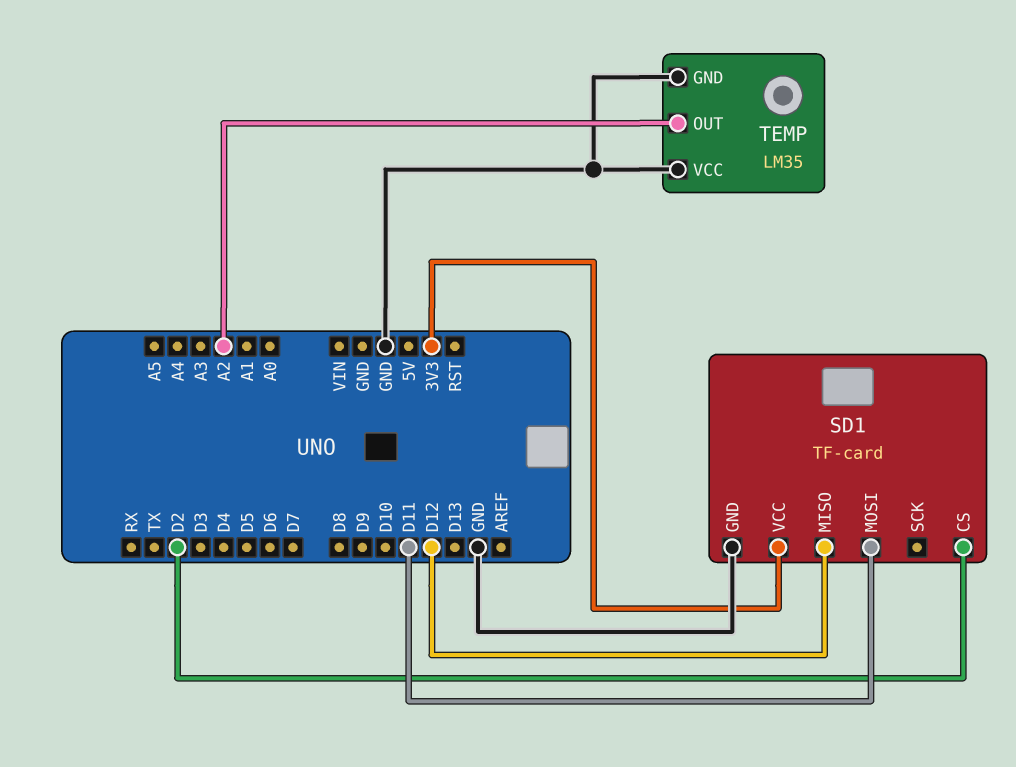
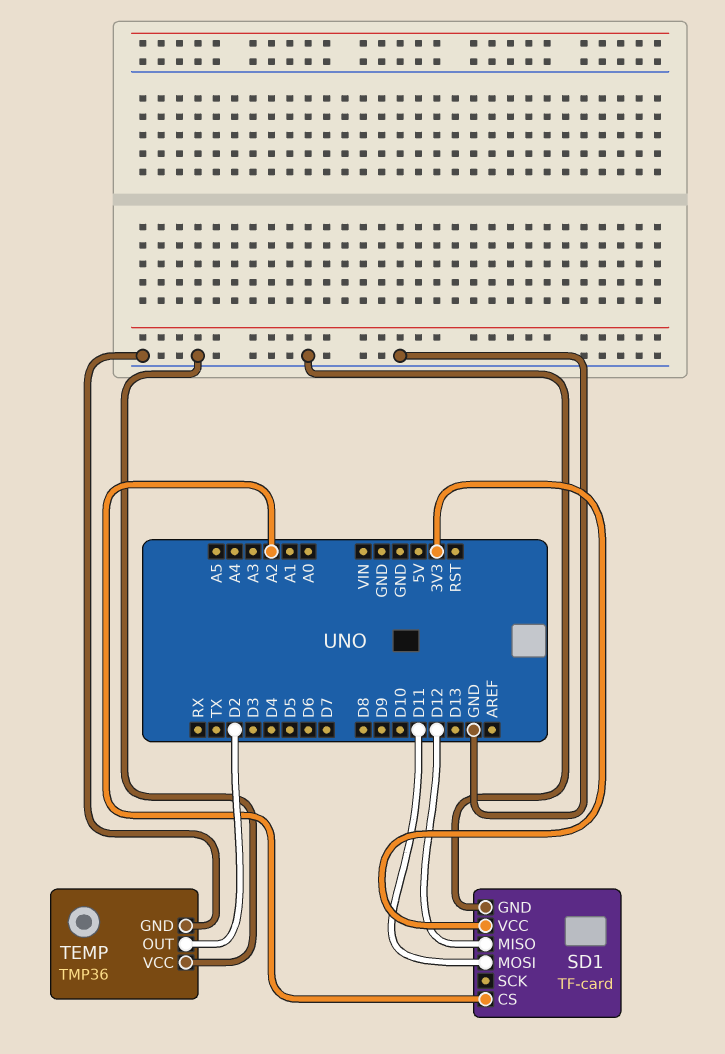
SD1 pin CS: D2 -> A2
TEMP: LM35 -> TMP36
TEMP pin OUT: A2 -> D2

